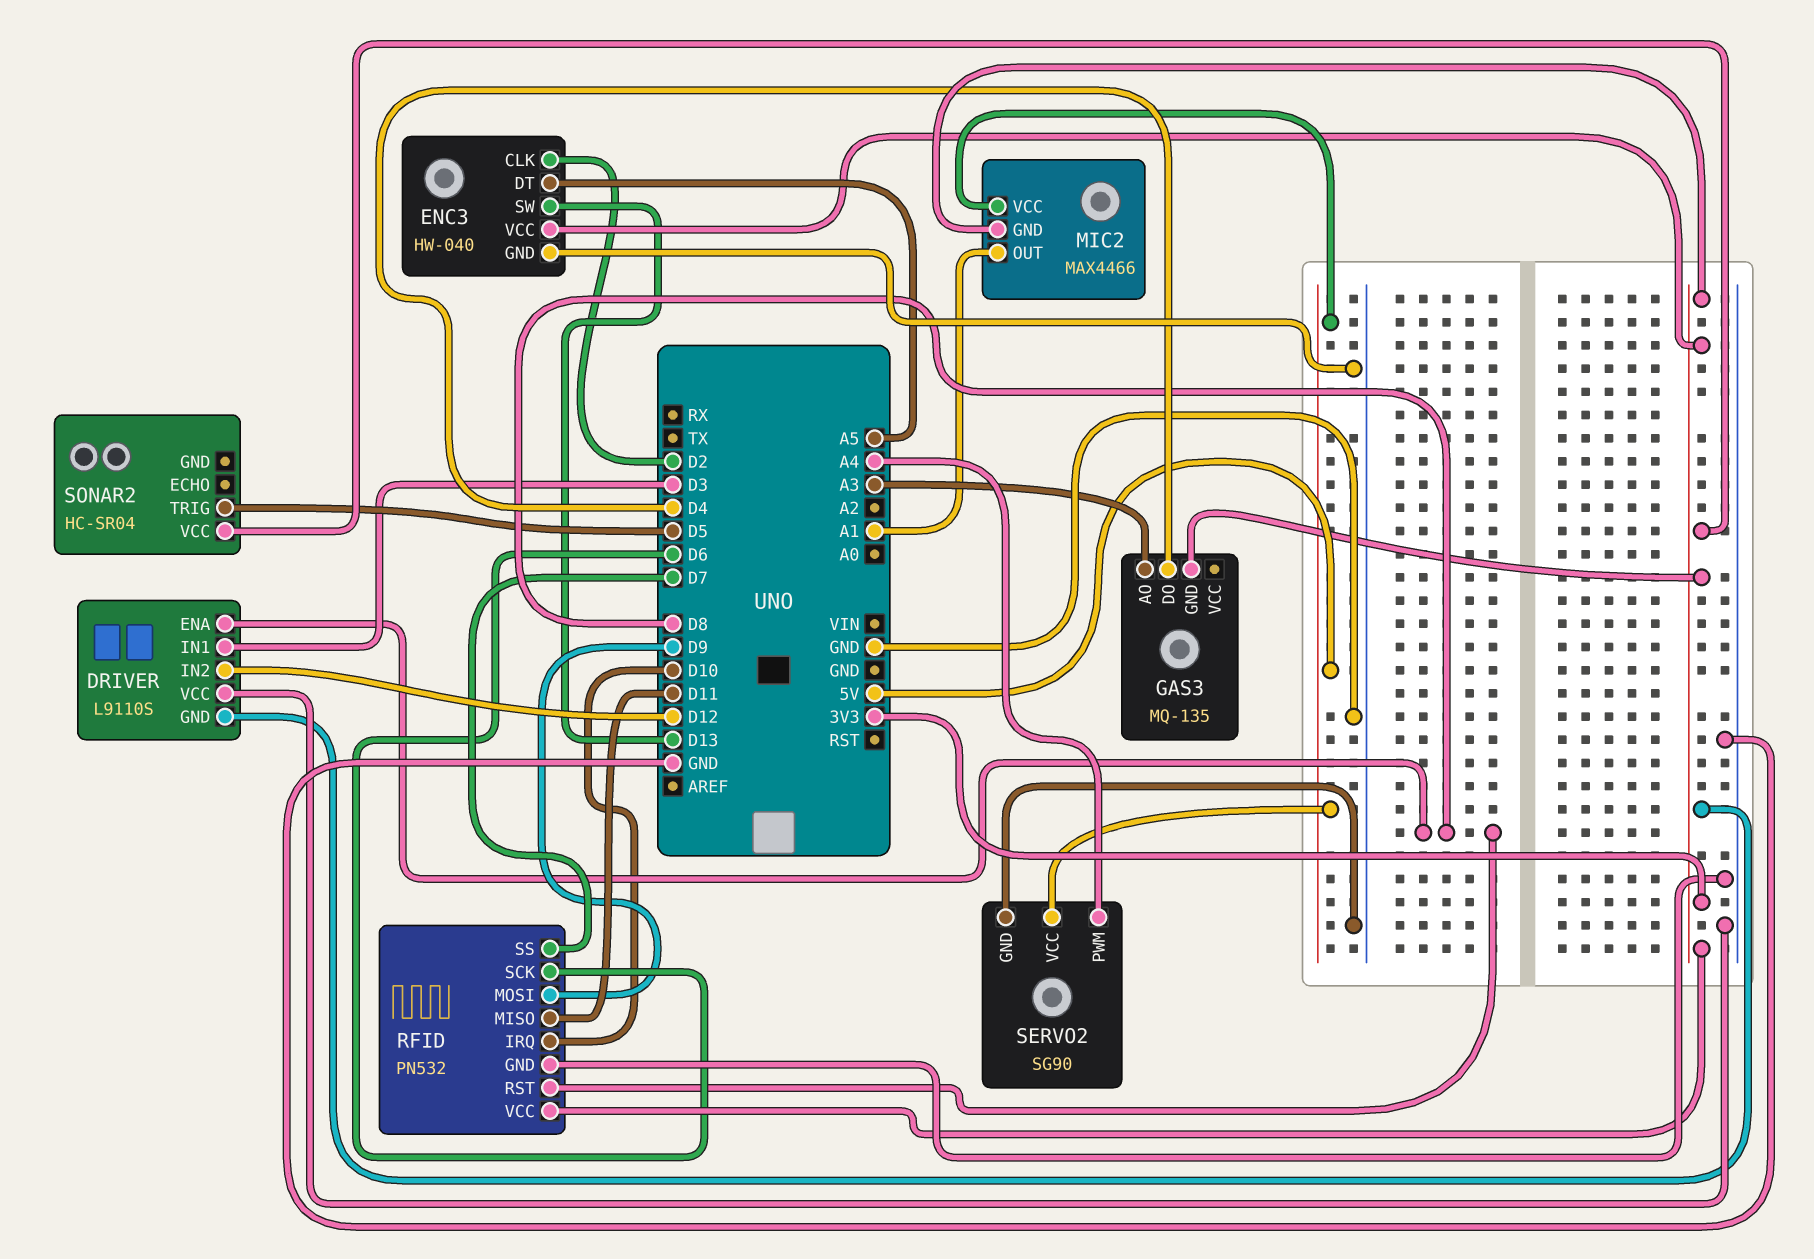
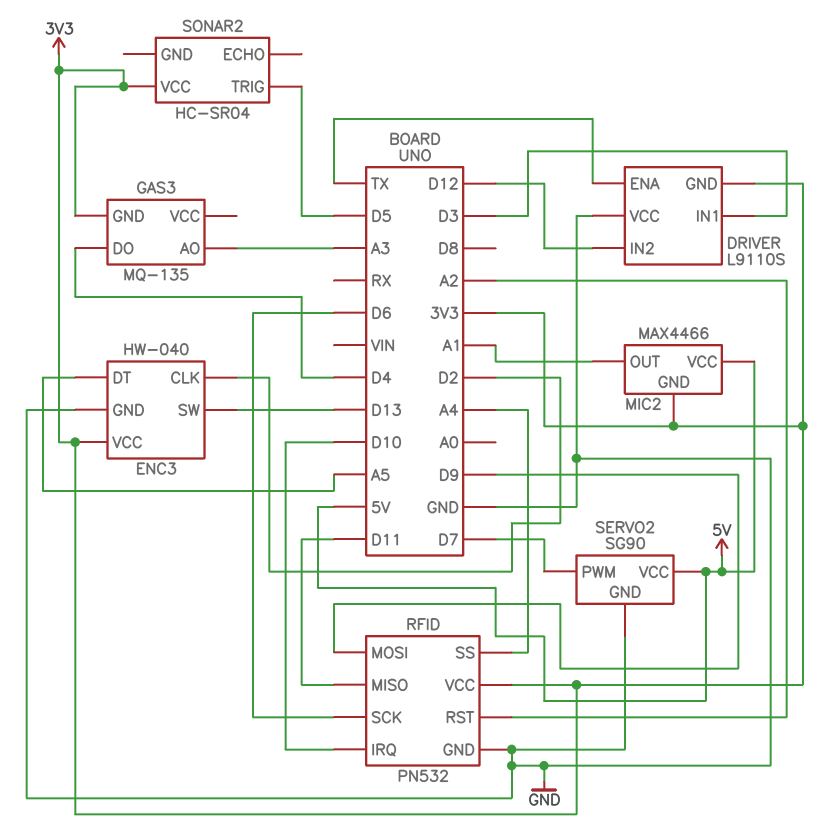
DRIVER pin ENA: D8 -> TX
RFID pin RST: D8 -> A2
RFID pin SS: D7 -> A4
SERVO2 pin PWM: A4 -> D7

